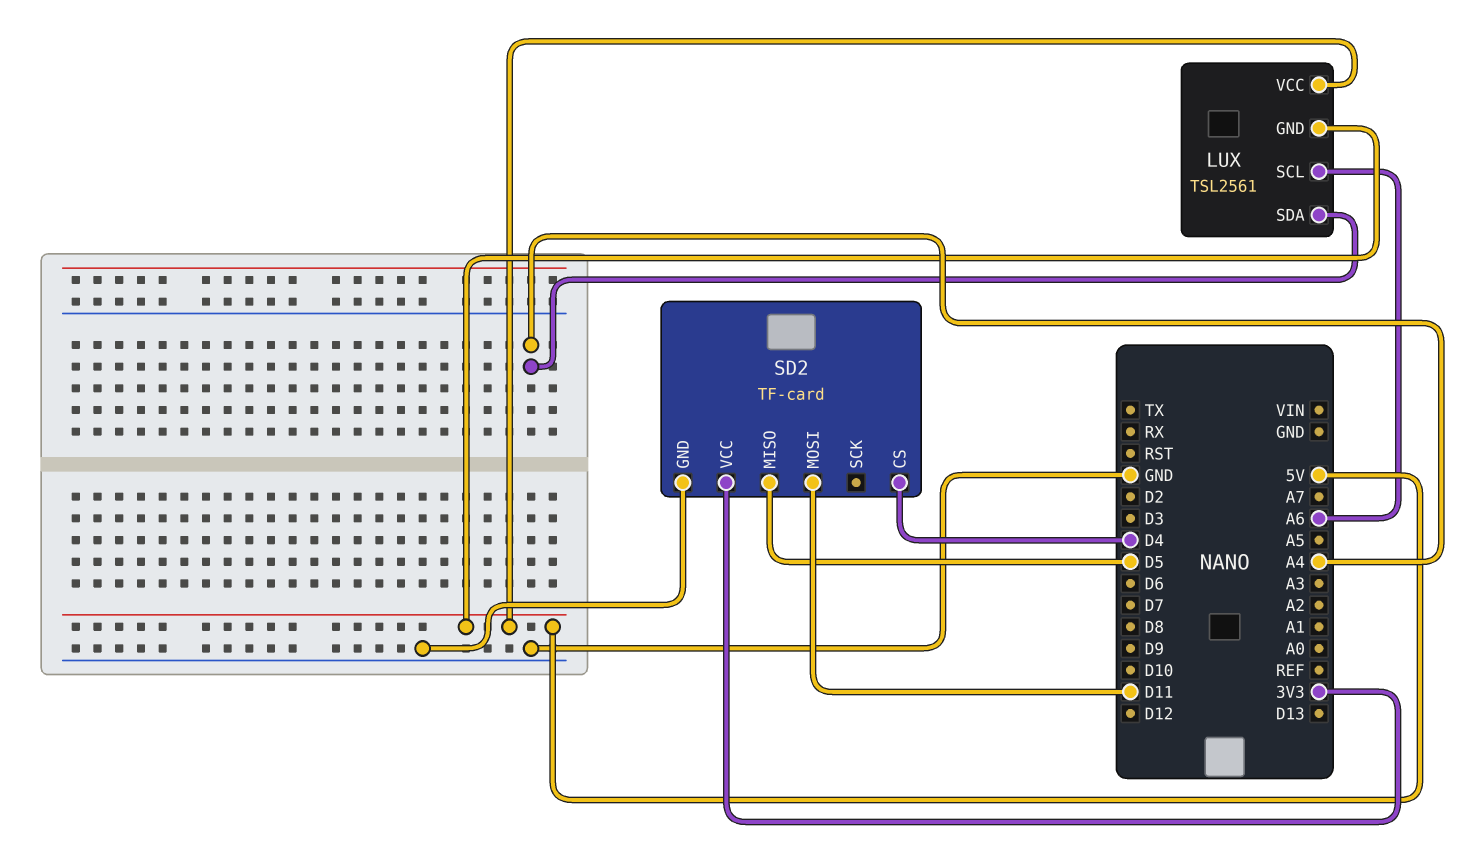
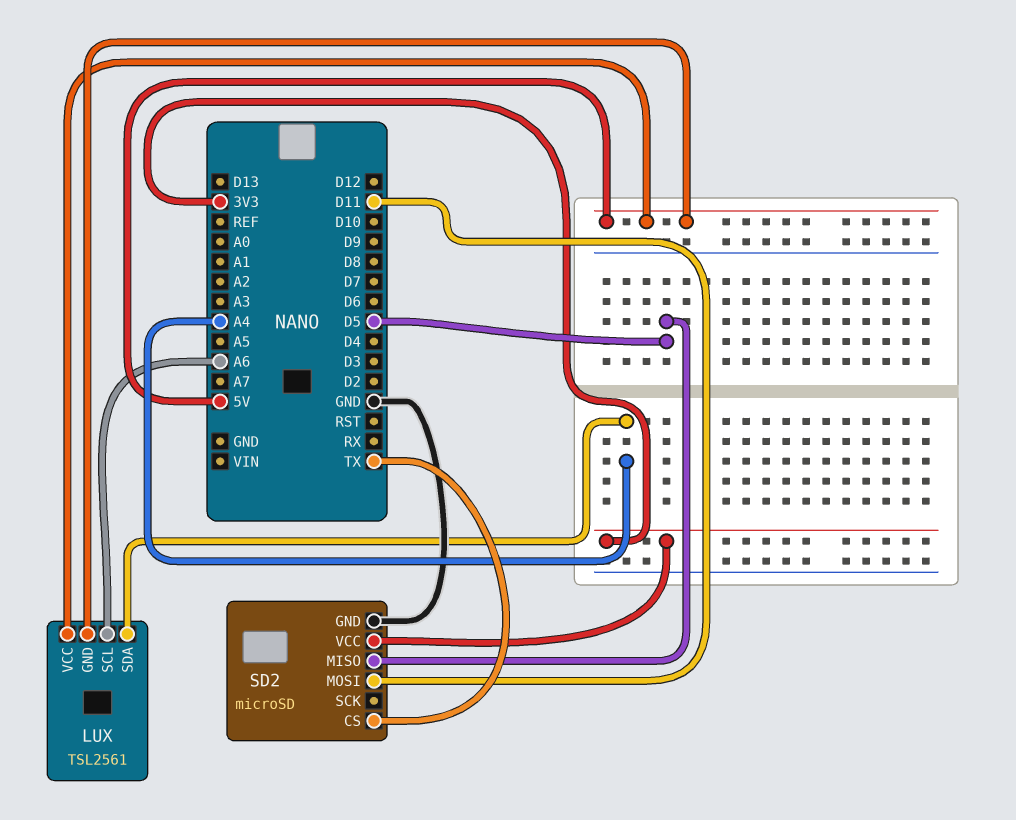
SD2: TF-card -> microSD
SD2 pin CS: D4 -> TX

